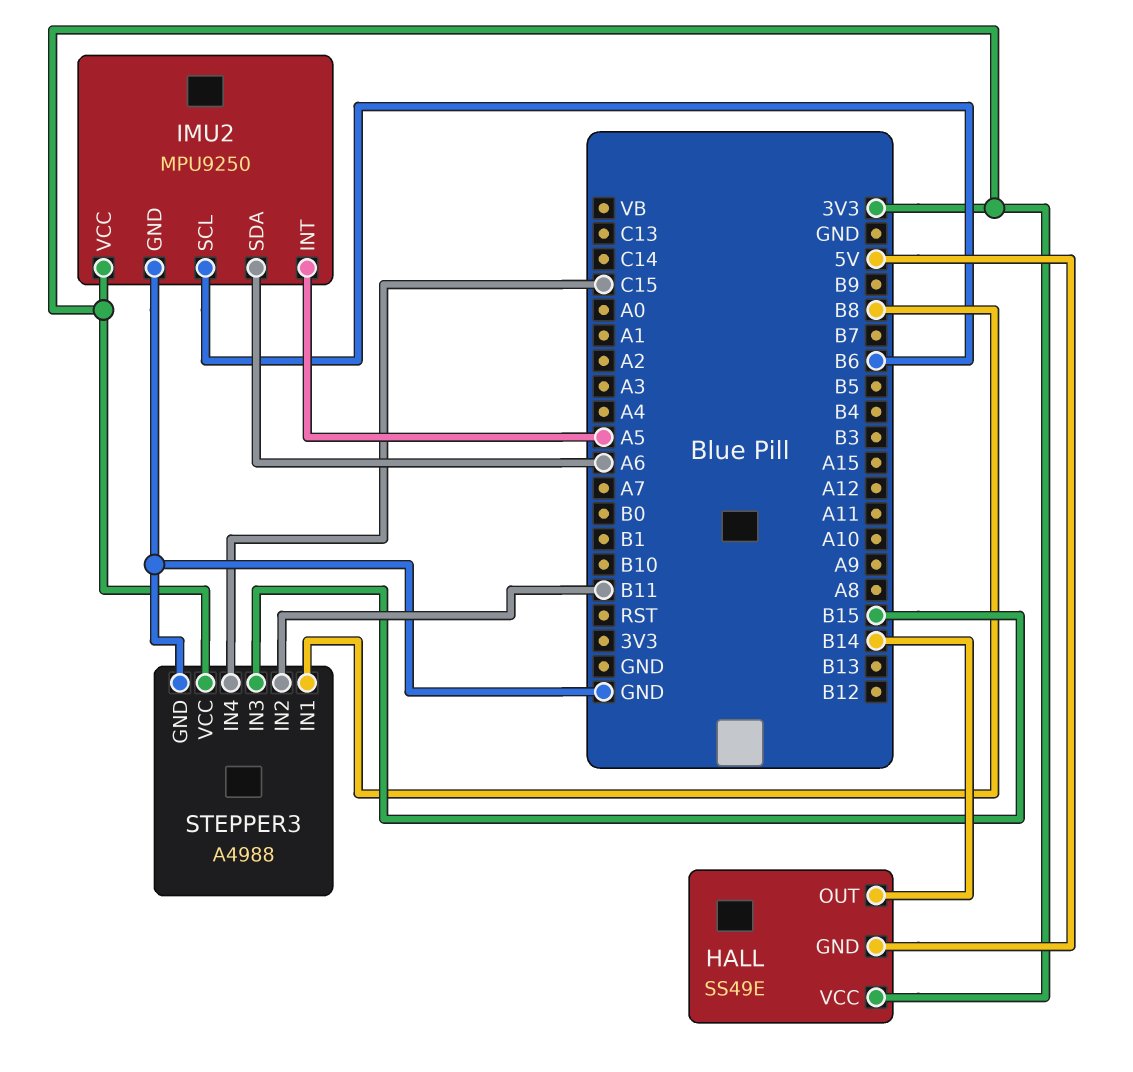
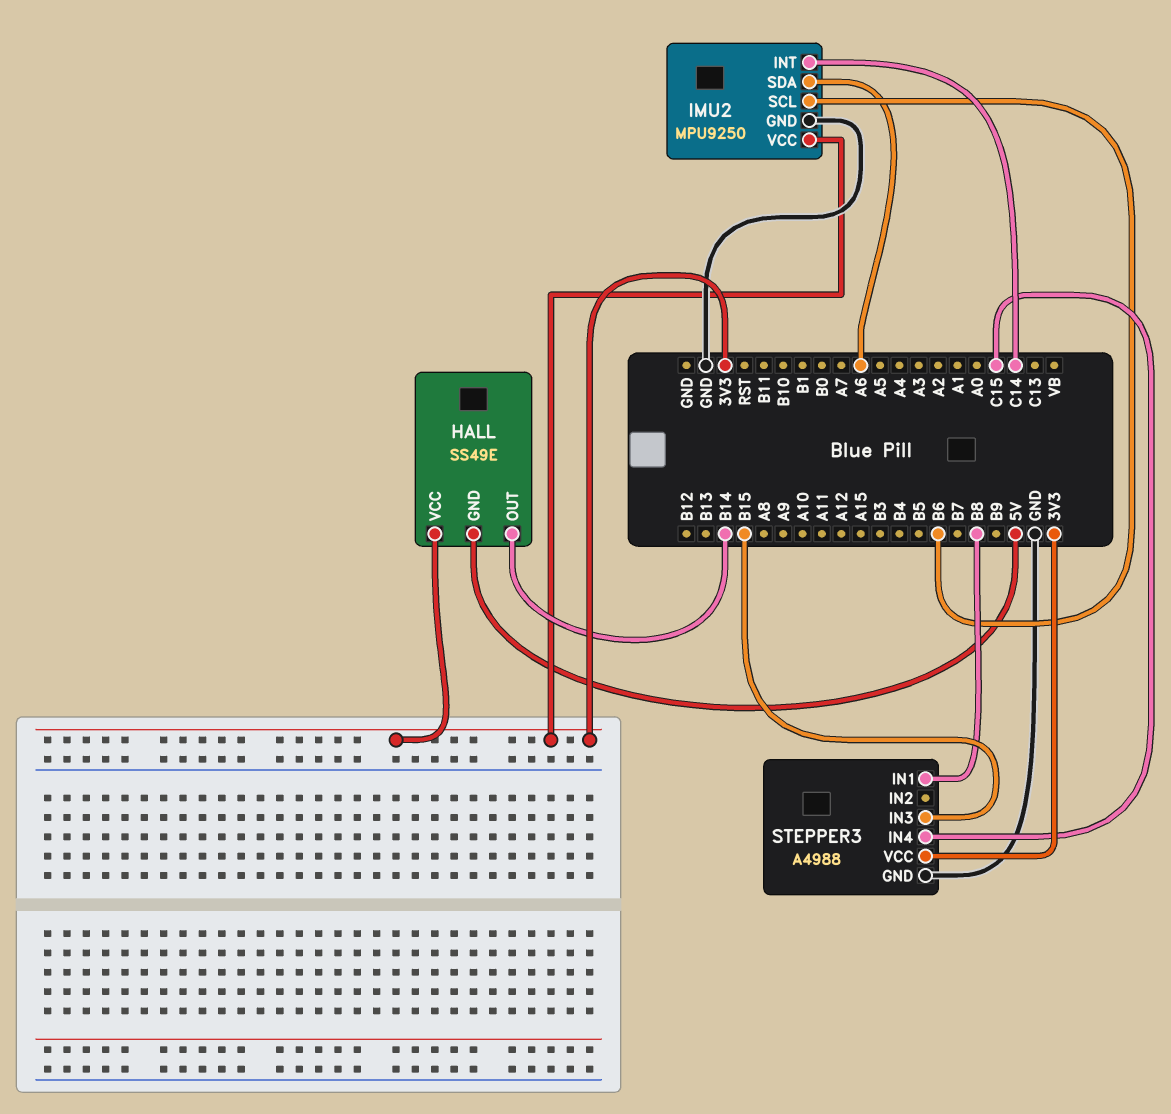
IMU2 pin INT: A5 -> C14
STEPPER3 pin IN2: B11 -> none

